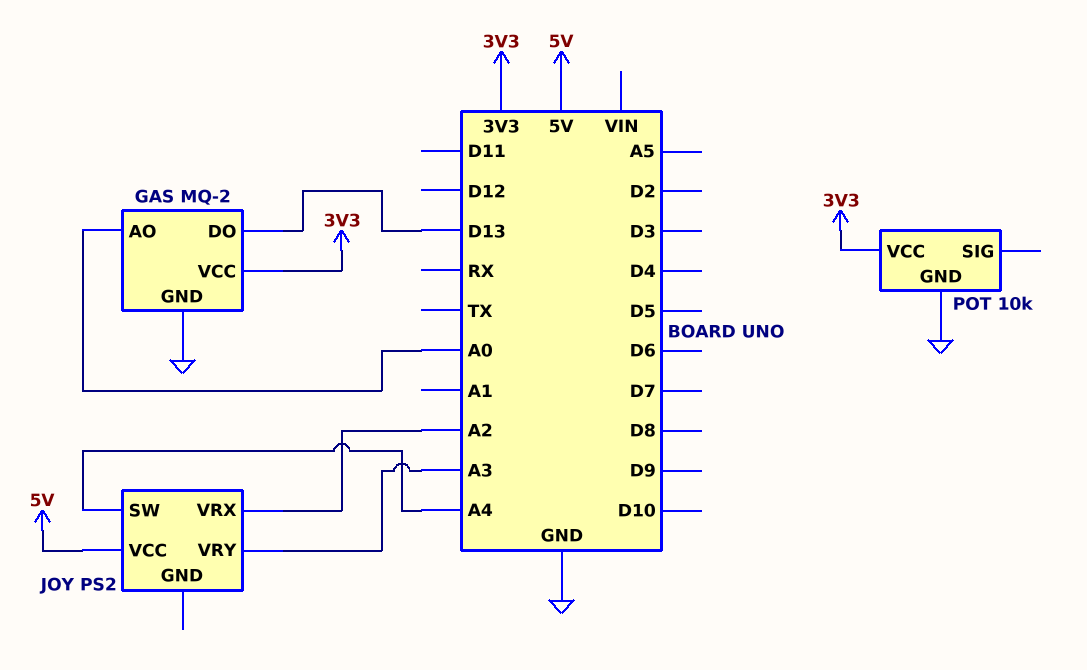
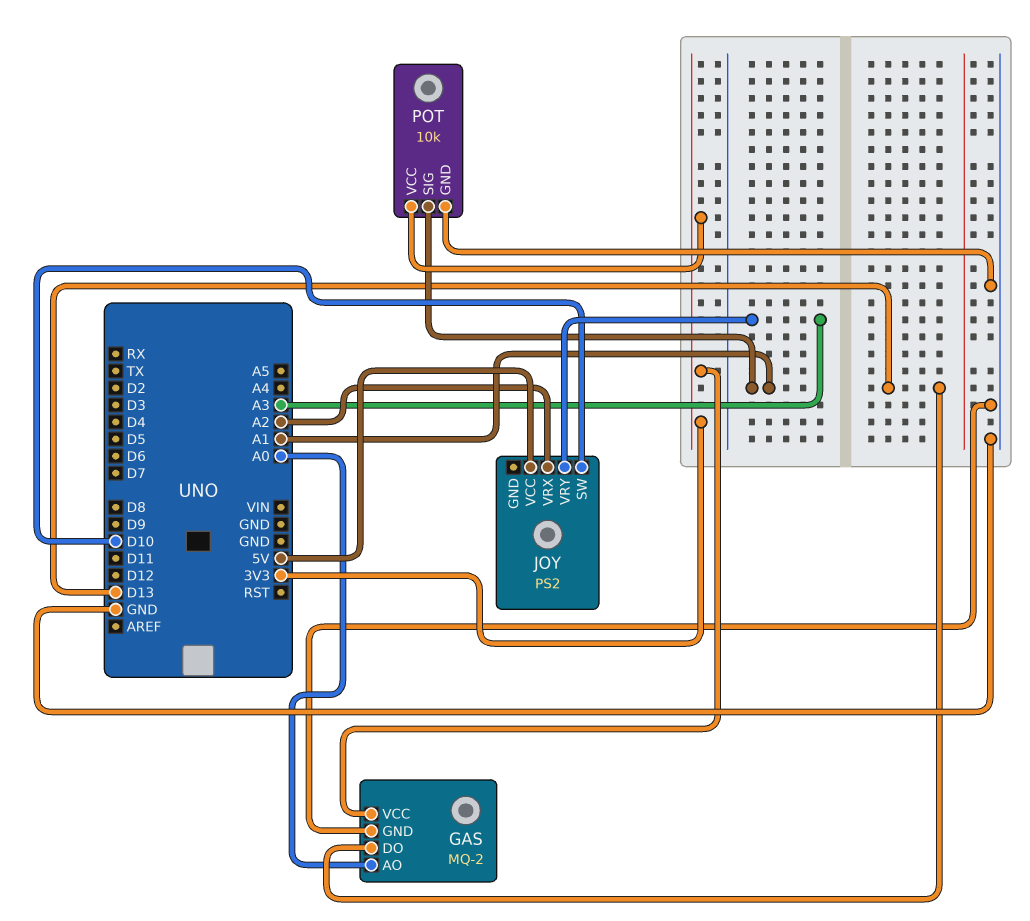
JOY pin SW: A4 -> D10
POT pin SIG: none -> A1

